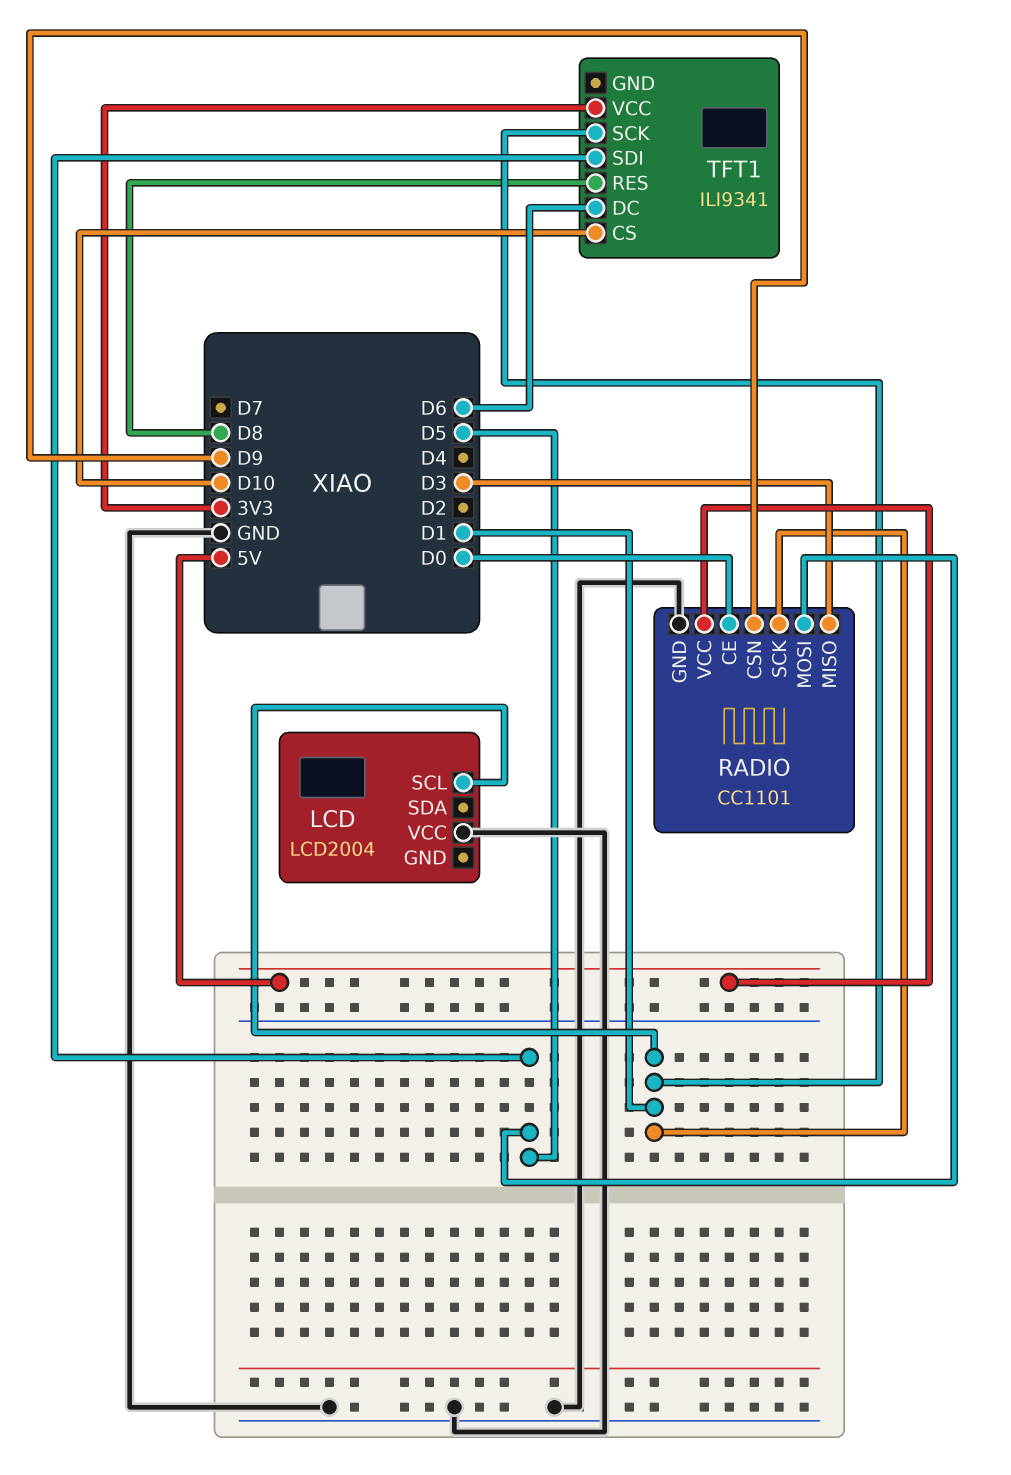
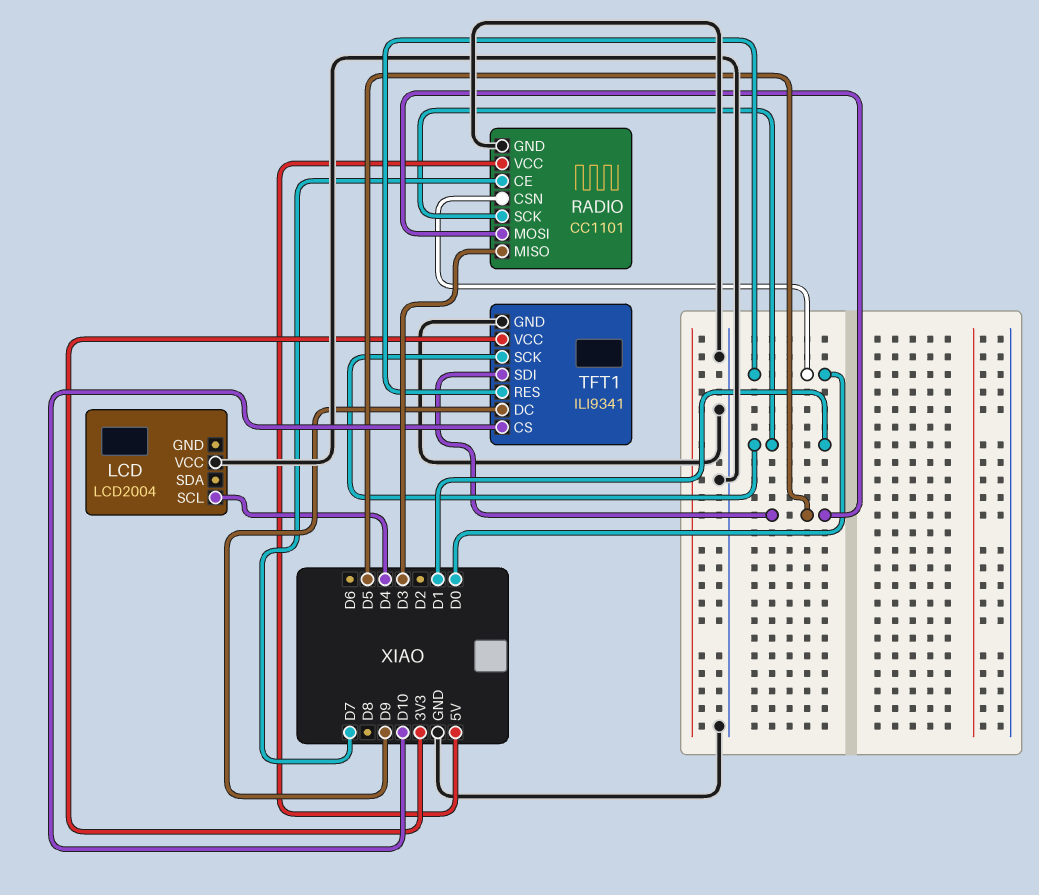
LCD pin SCL: D1 -> D4
RADIO pin CE: D0 -> D7
RADIO pin CSN: D9 -> D0
TFT1 pin DC: D6 -> D9
TFT1 pin GND: none -> GND
TFT1 pin RES: D8 -> D0

